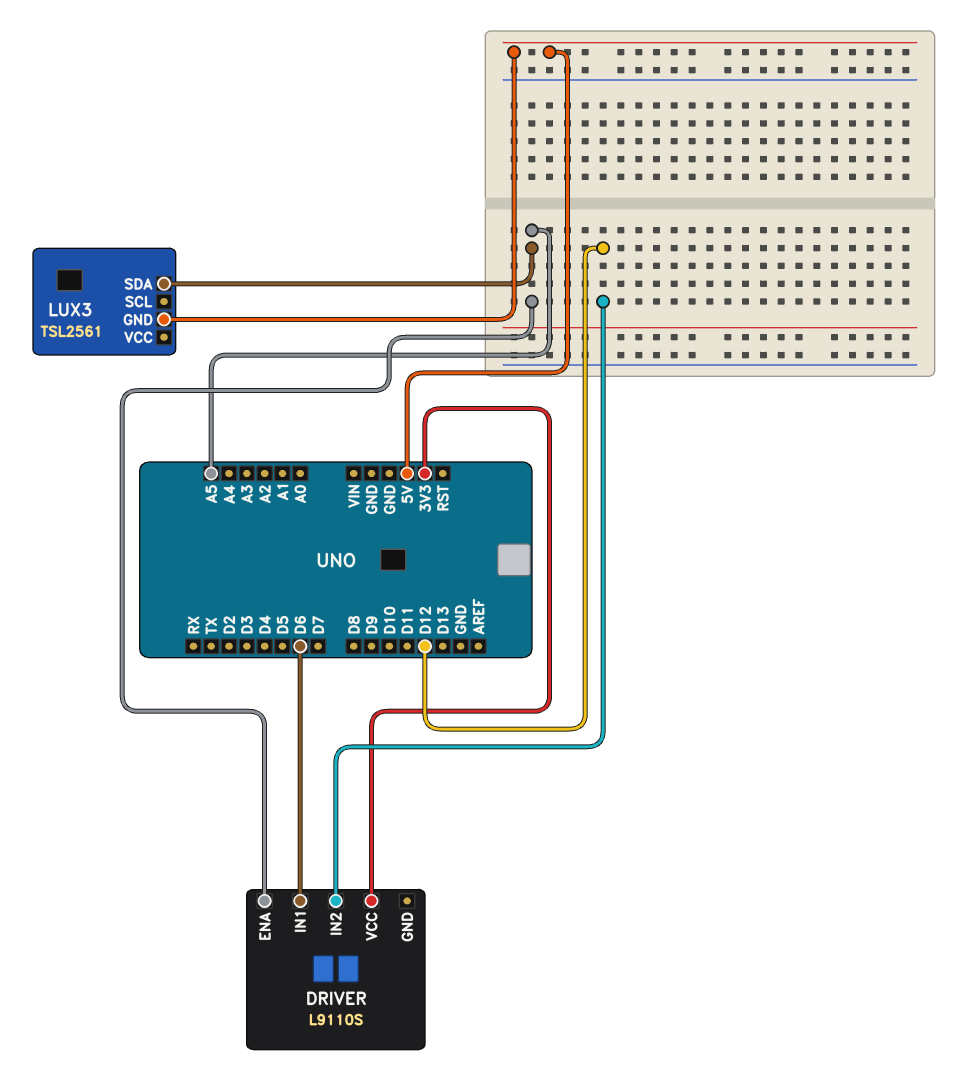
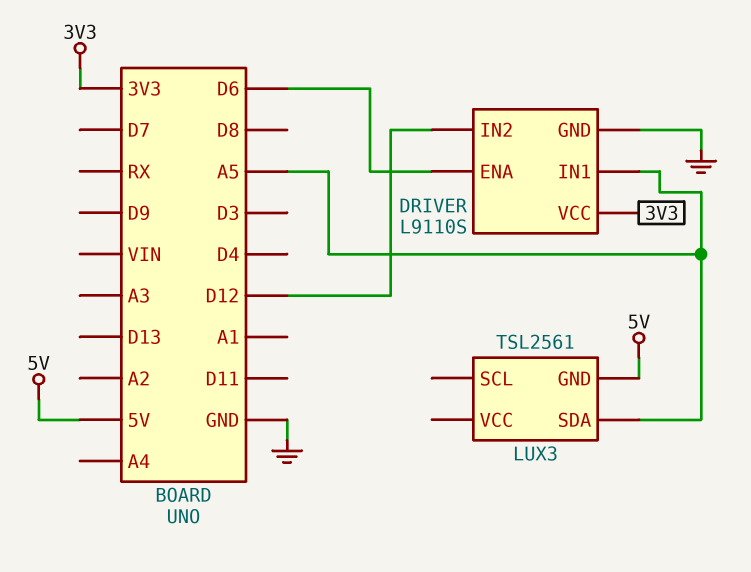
DRIVER pin ENA: A5 -> D6
DRIVER pin GND: none -> GND
DRIVER pin IN1: D6 -> A5

